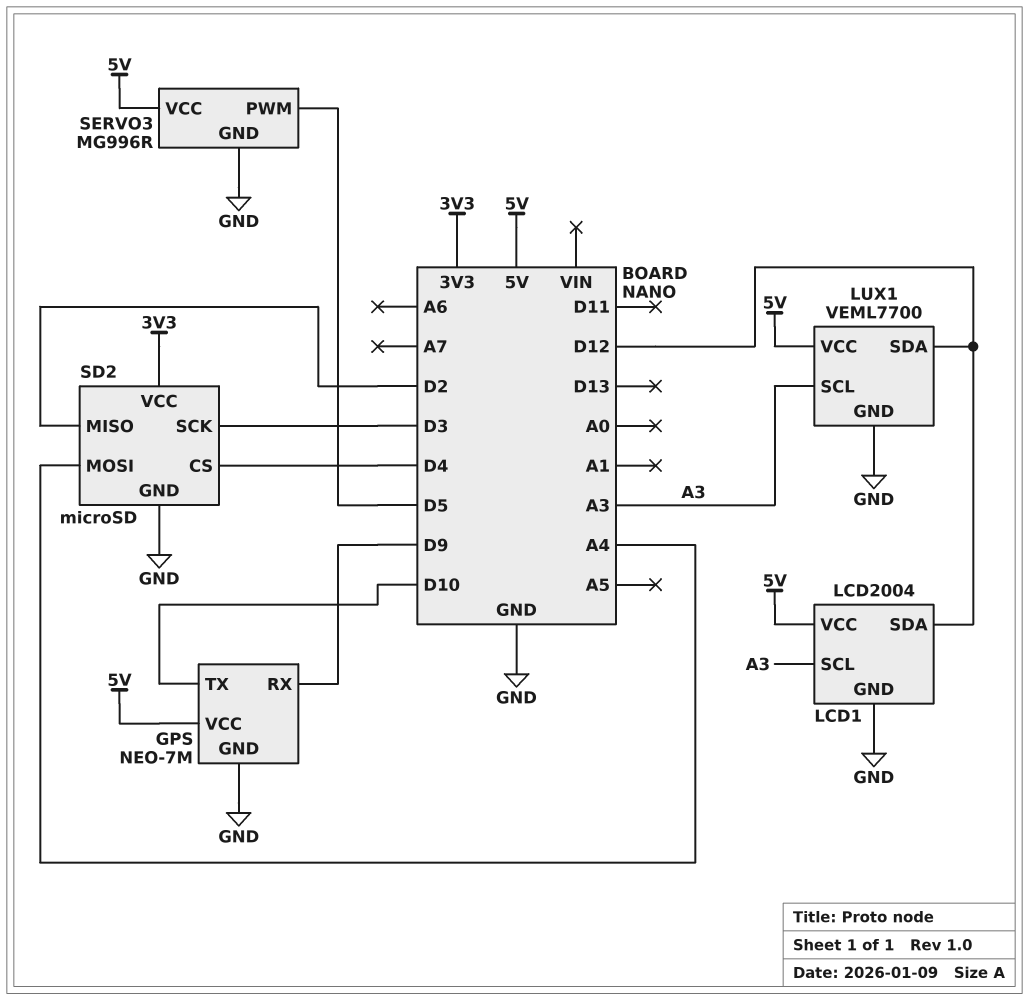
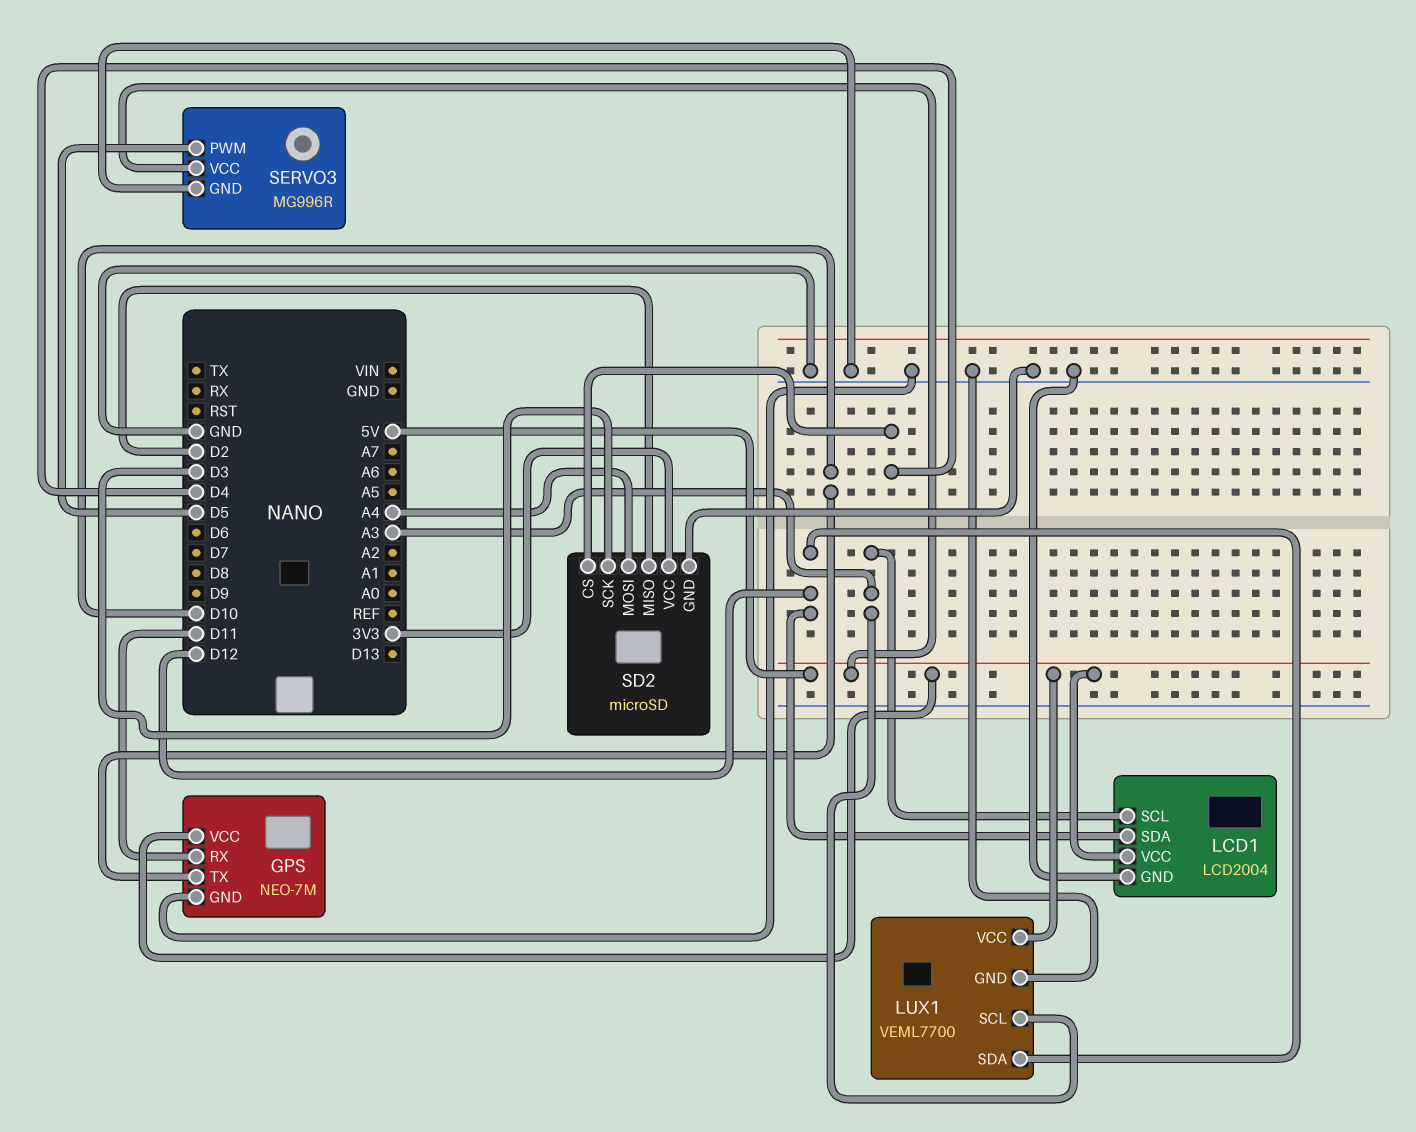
GPS pin RX: D9 -> D11

